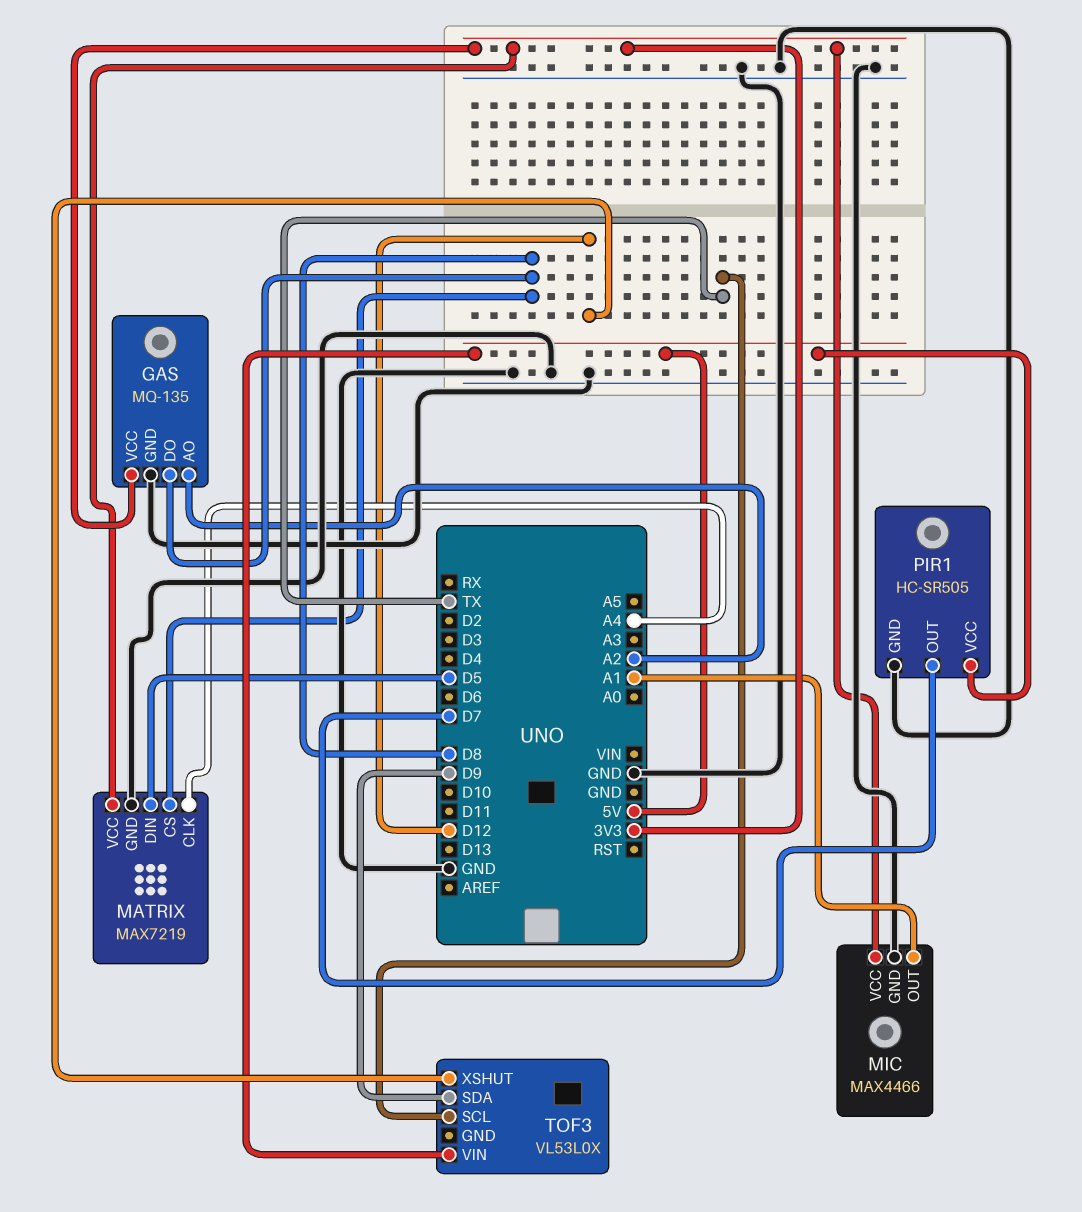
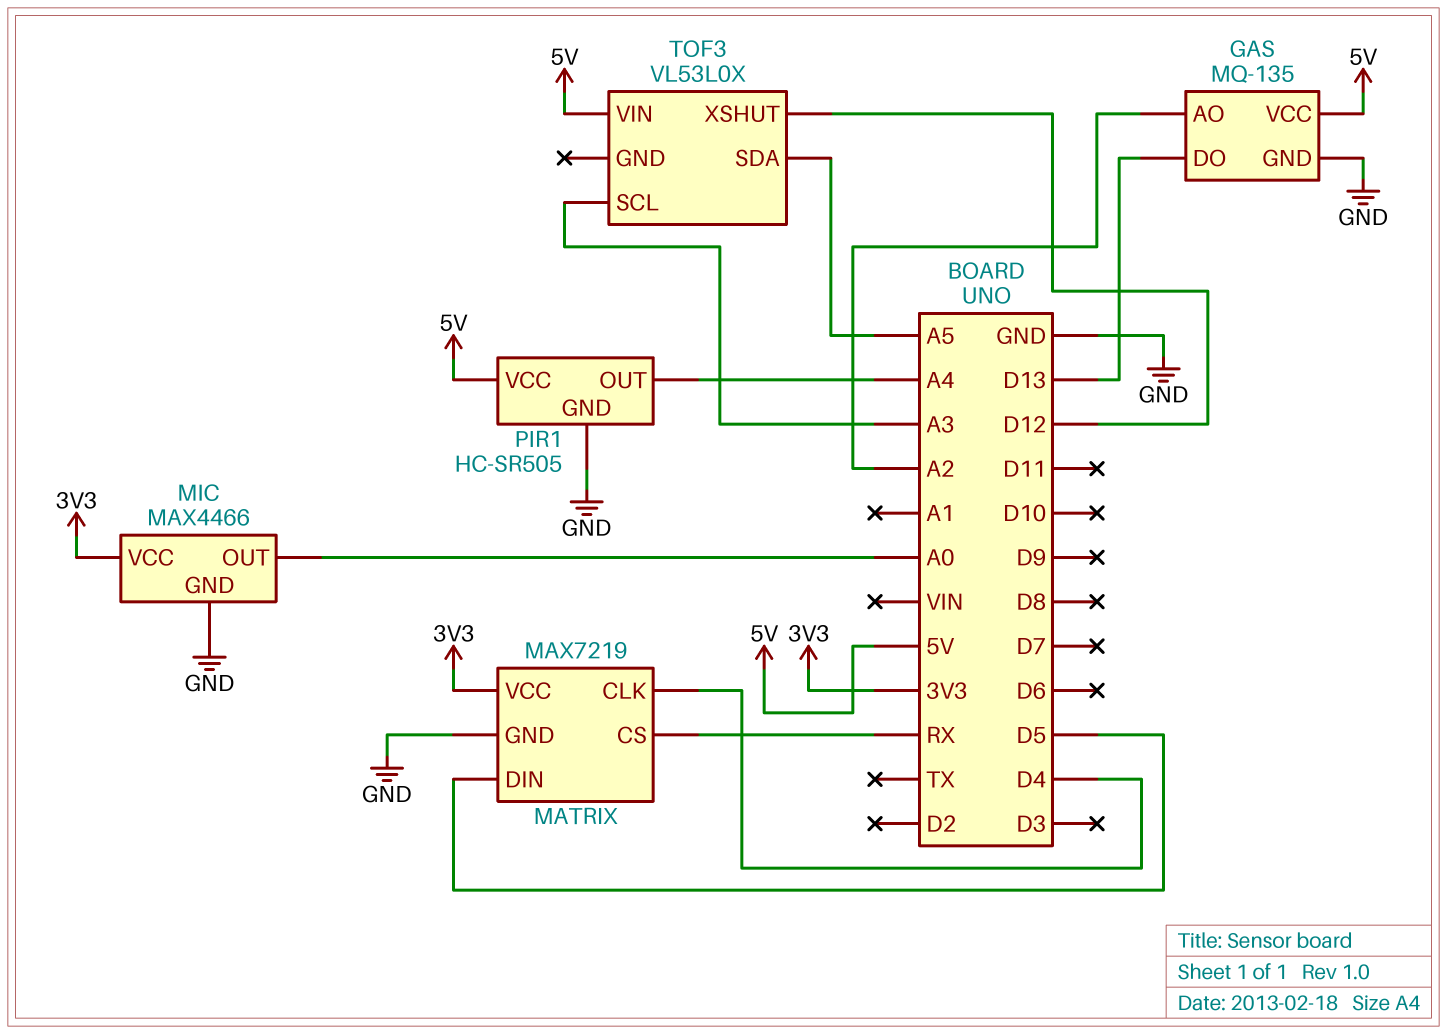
GAS pin DO: D8 -> D13
GAS pin VCC: 3V3 -> 5V
MATRIX pin CLK: A4 -> D4
MATRIX pin CS: D8 -> RX
MIC pin OUT: A1 -> A0
PIR1 pin OUT: D7 -> A4
TOF3 pin SCL: TX -> A3
TOF3 pin SDA: D9 -> A5

